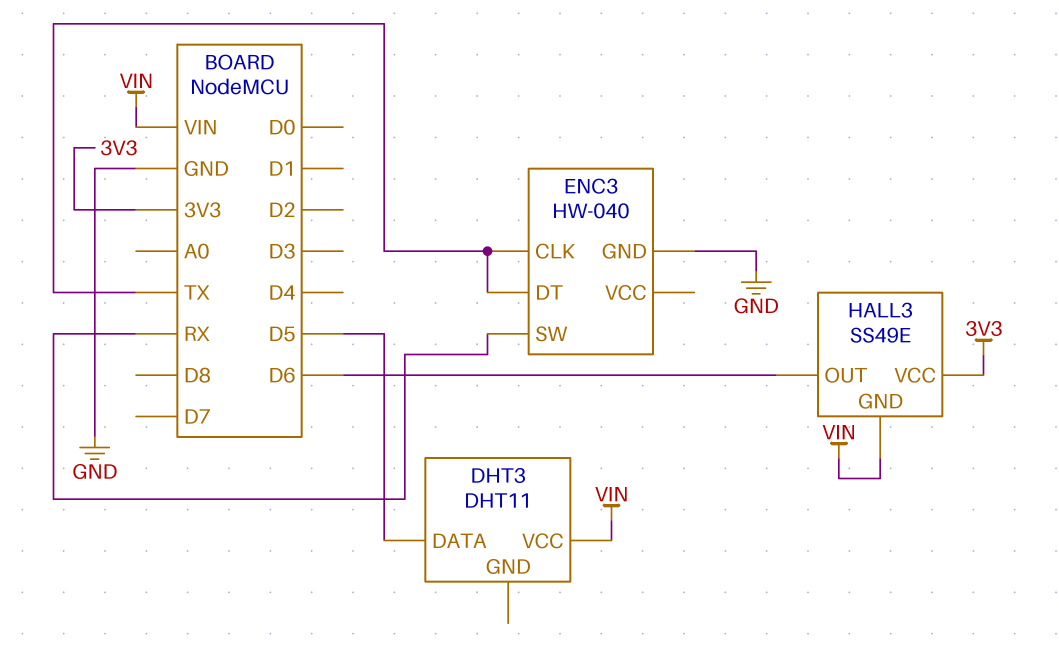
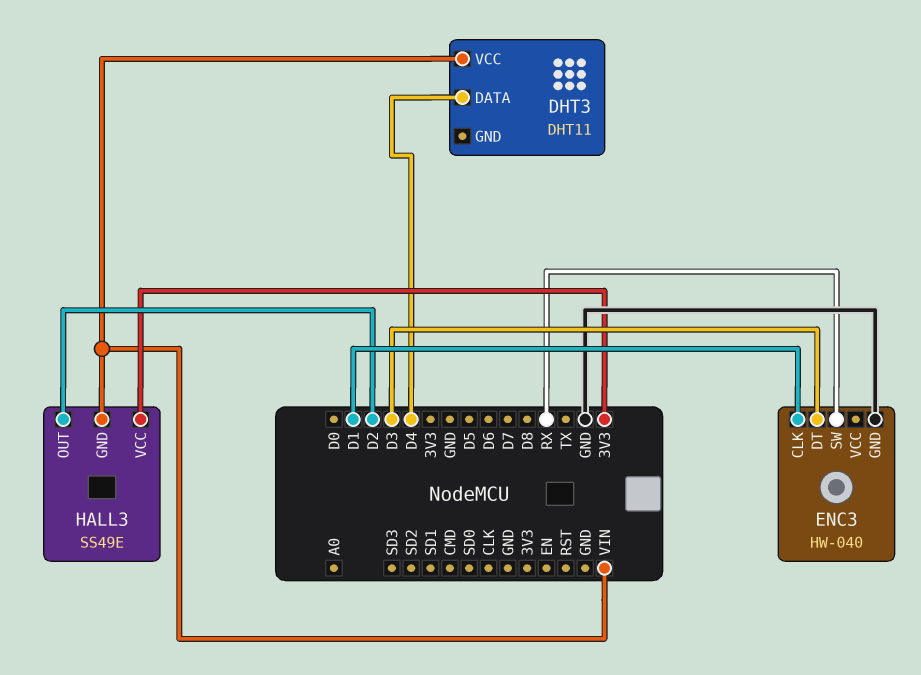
DHT3 pin DATA: D5 -> D4
ENC3 pin CLK: TX -> D1
ENC3 pin DT: TX -> D3
HALL3 pin OUT: D6 -> D2

